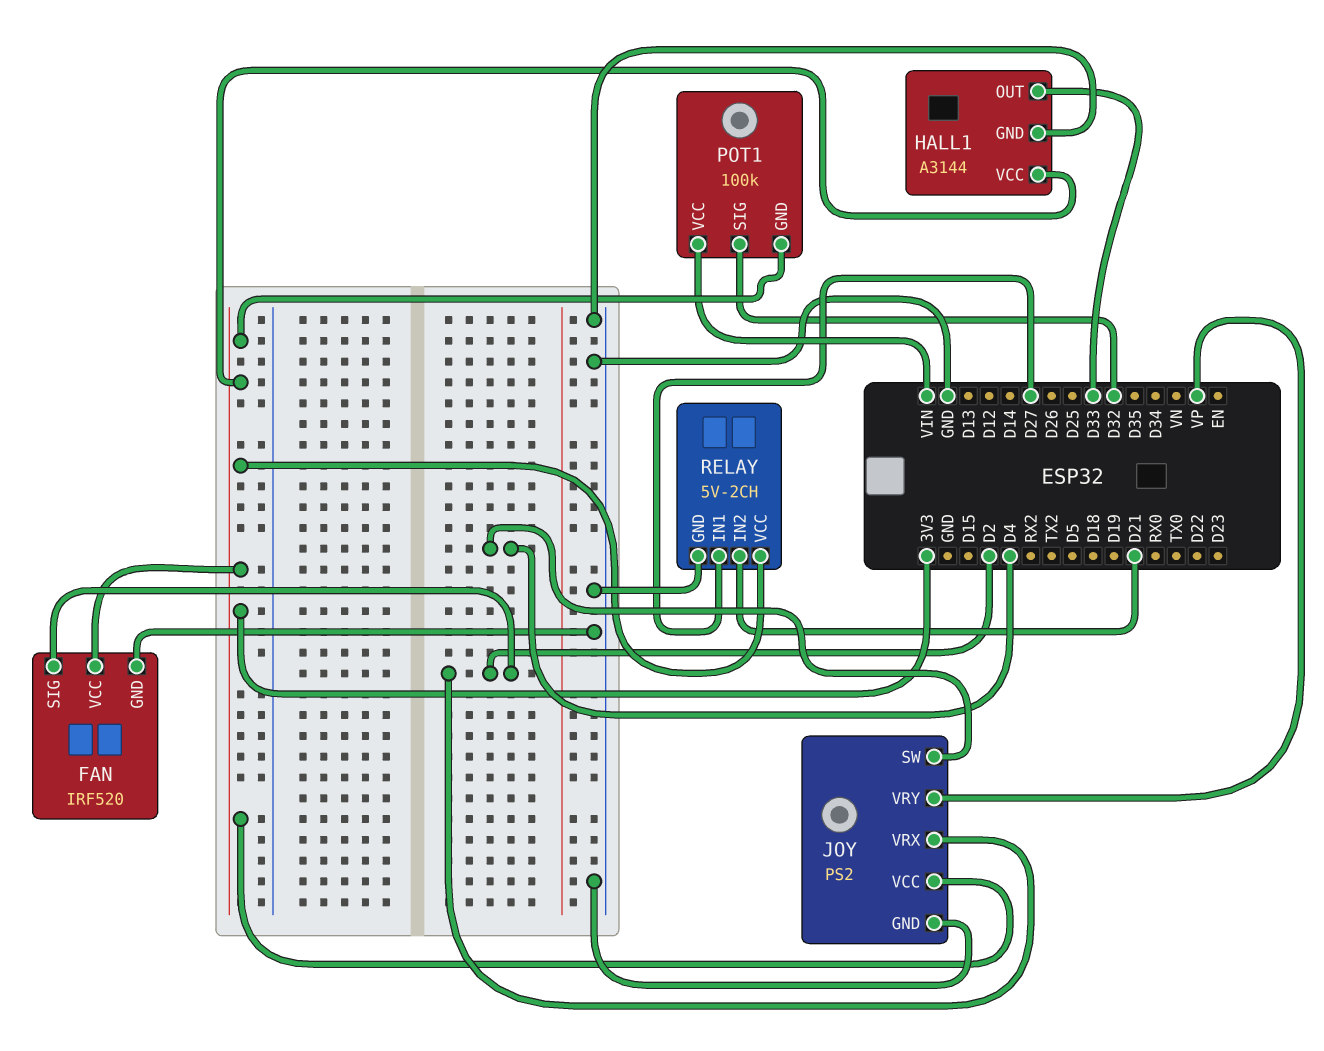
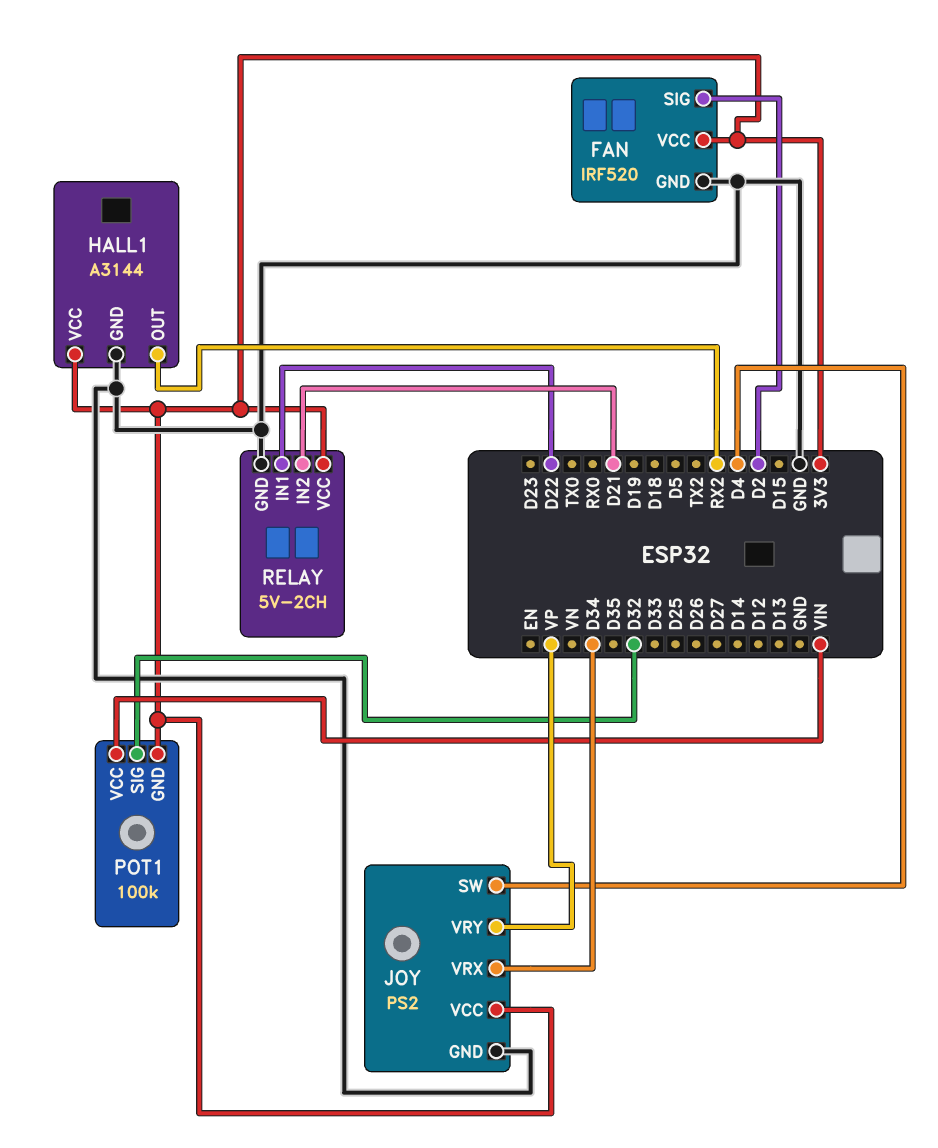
HALL1 pin OUT: D33 -> RX2
JOY pin VRX: D2 -> D34
RELAY pin IN1: D27 -> D22

